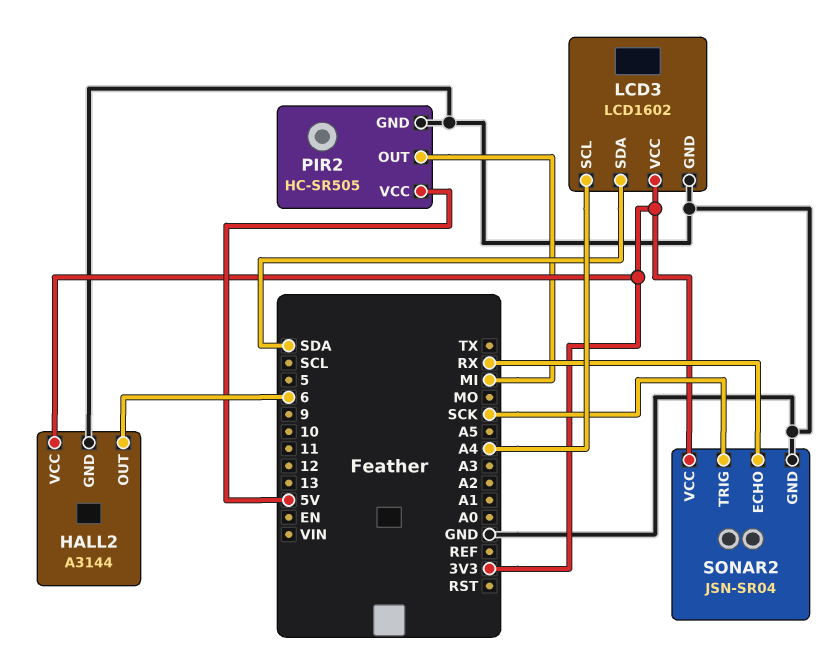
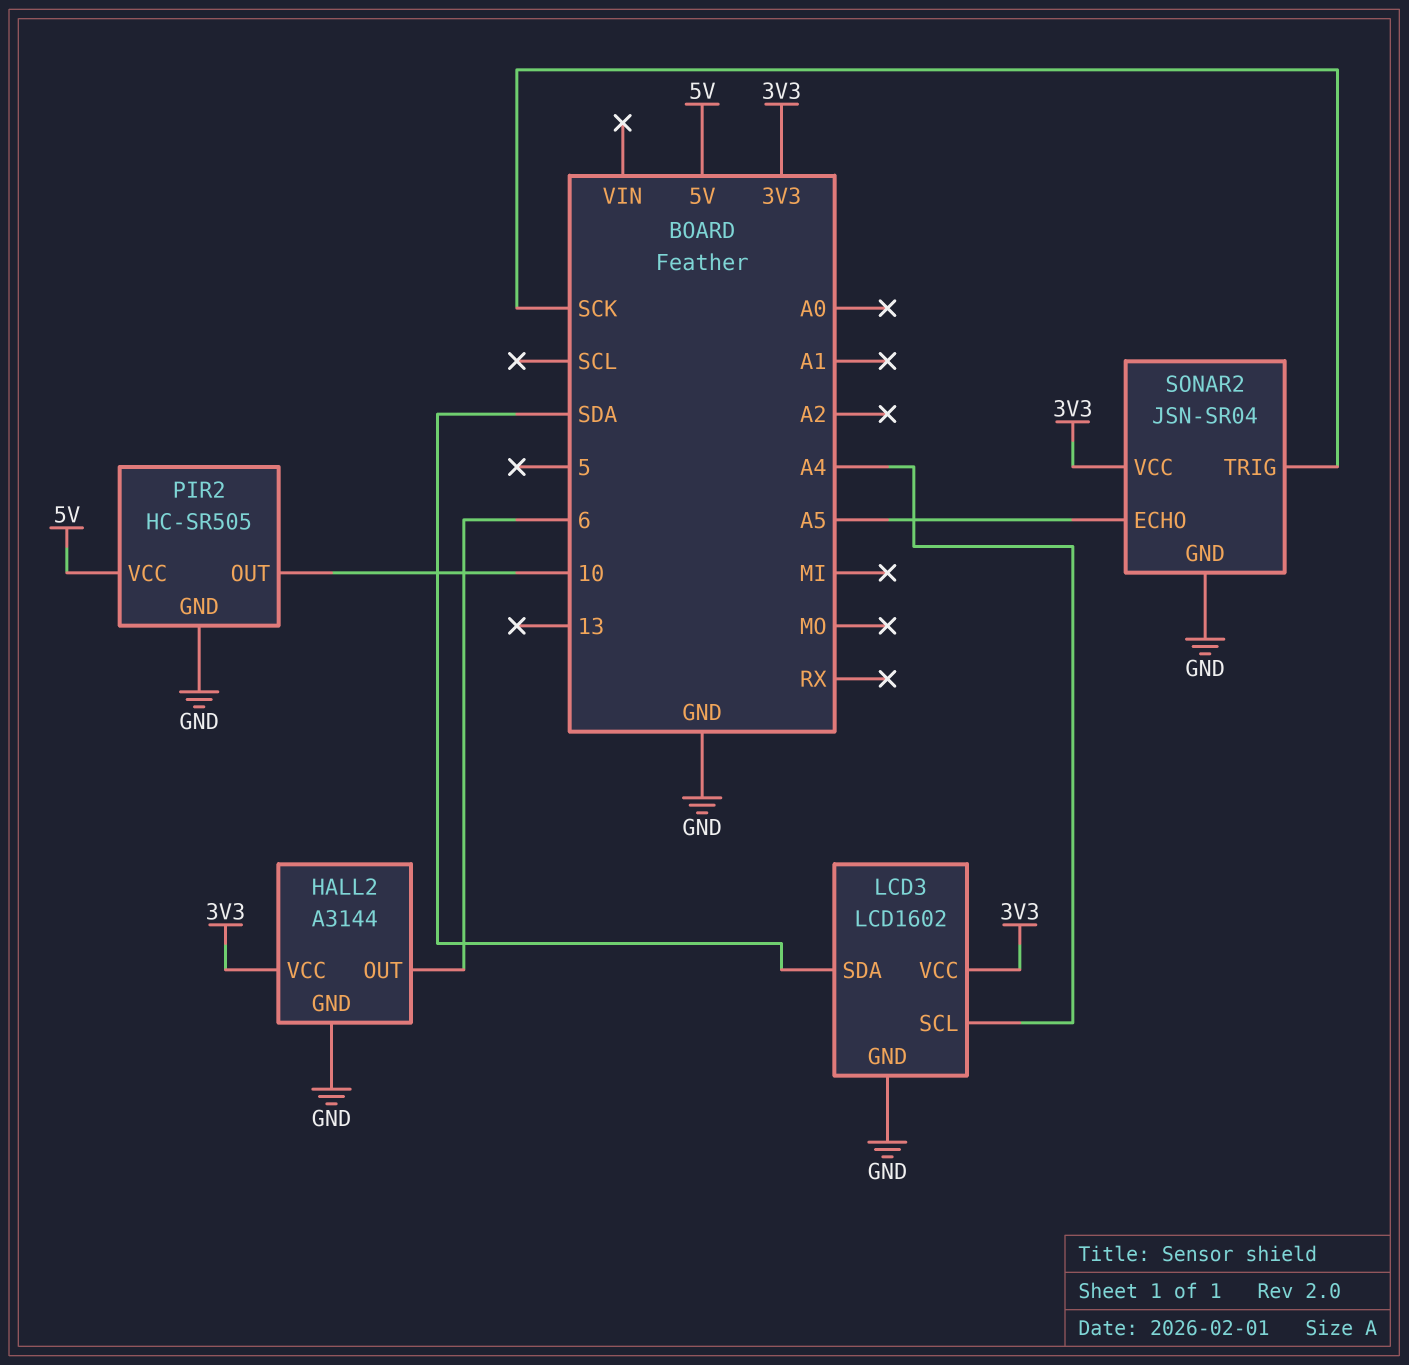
PIR2 pin OUT: MI -> 10
SONAR2 pin ECHO: RX -> A5

